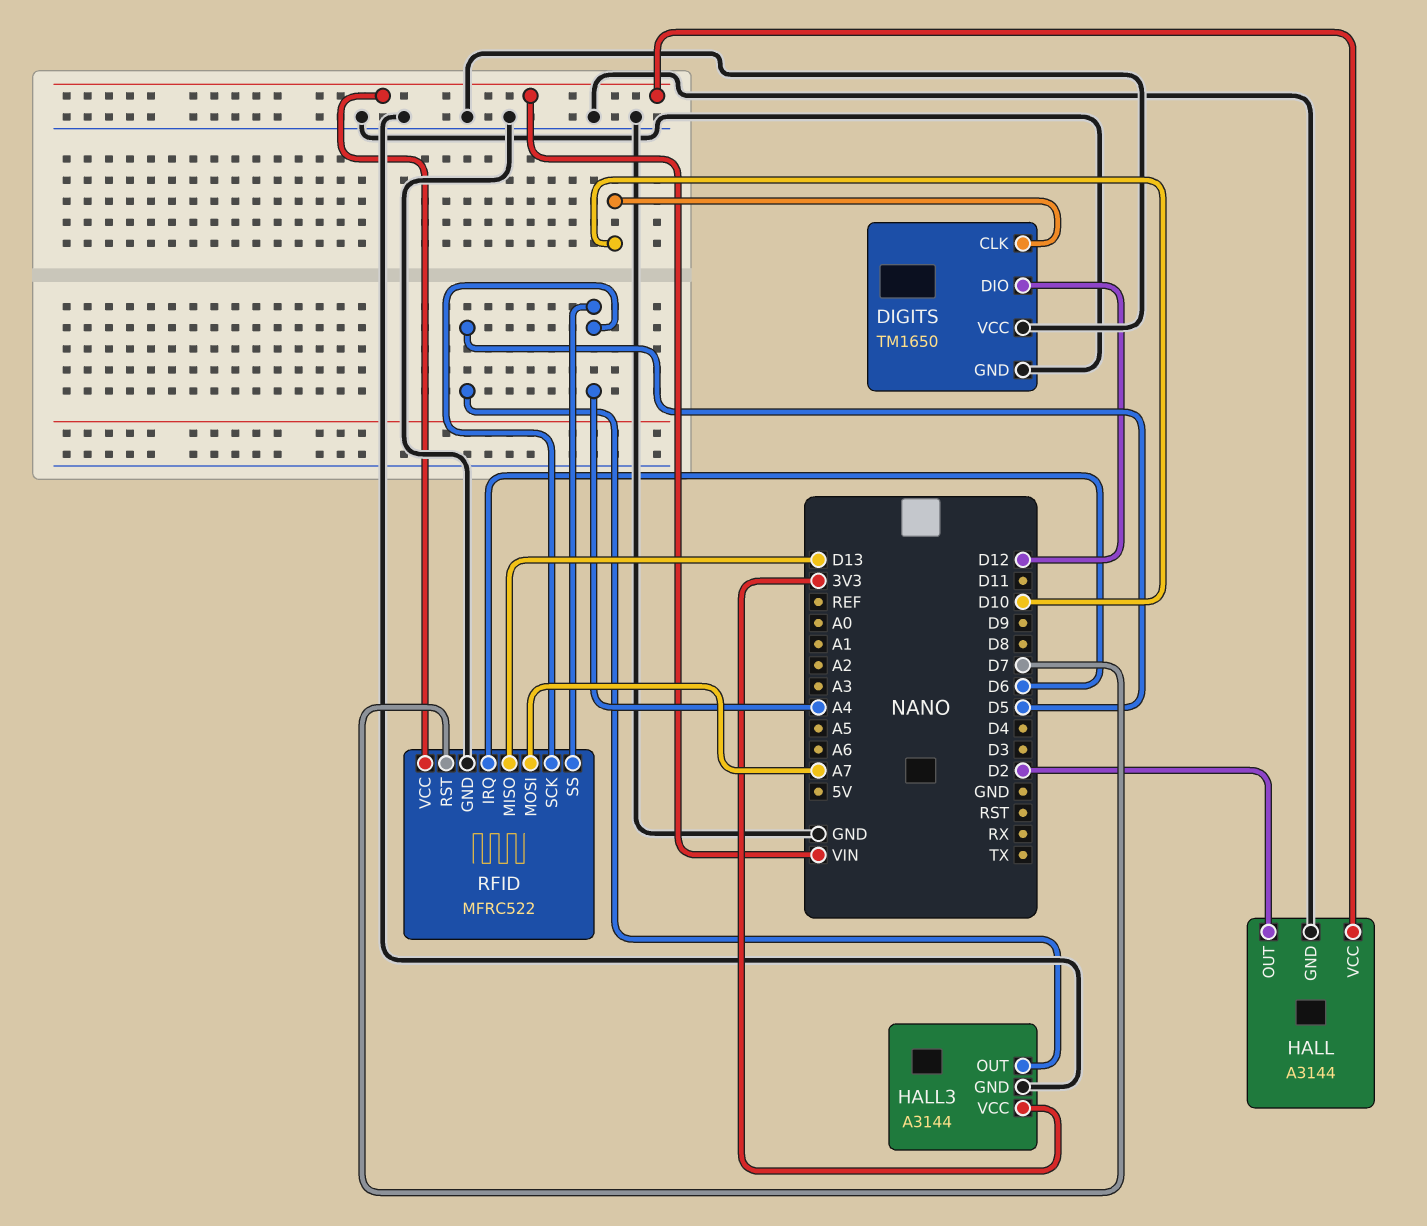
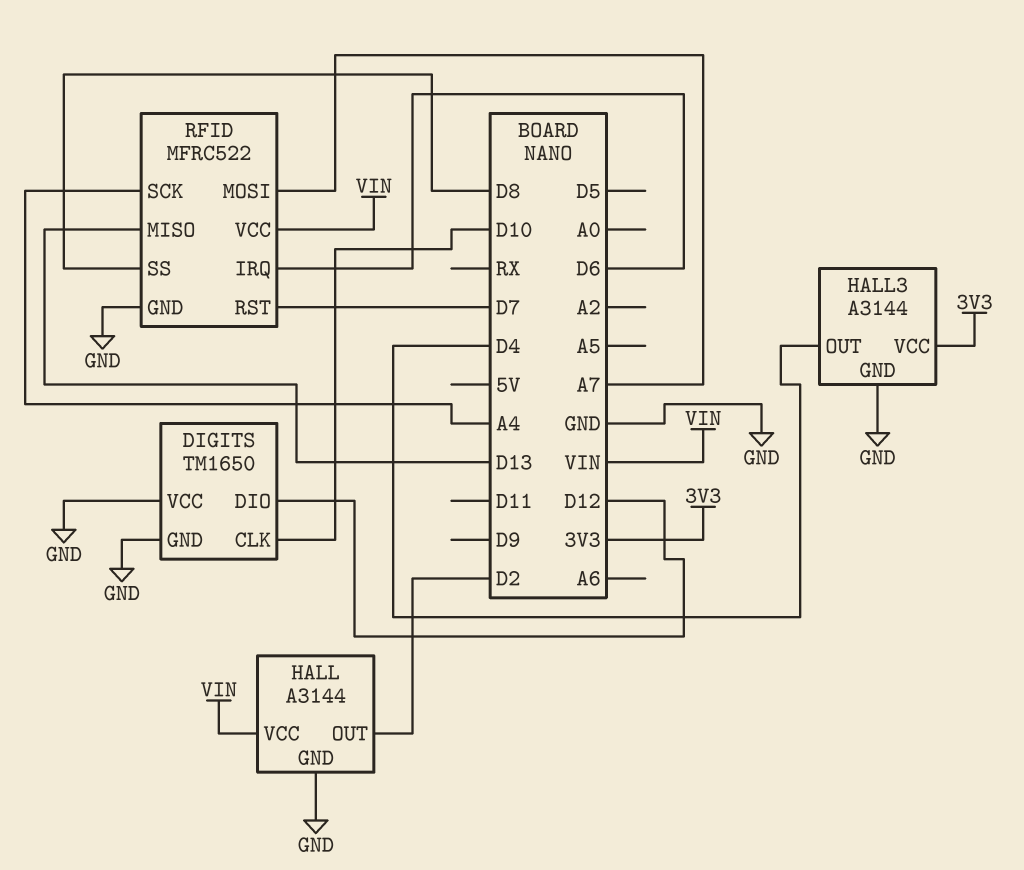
HALL3 pin OUT: D5 -> D4
RFID pin SS: A4 -> D8

